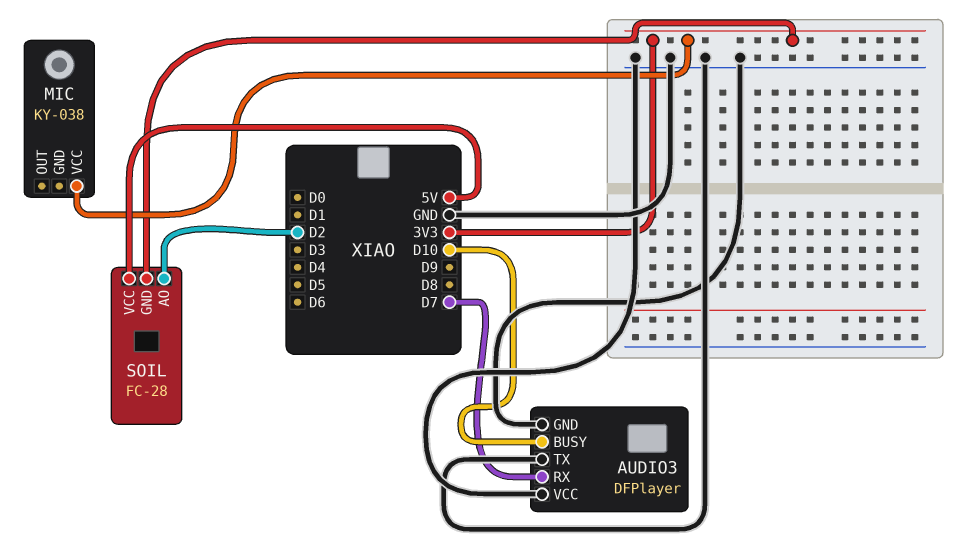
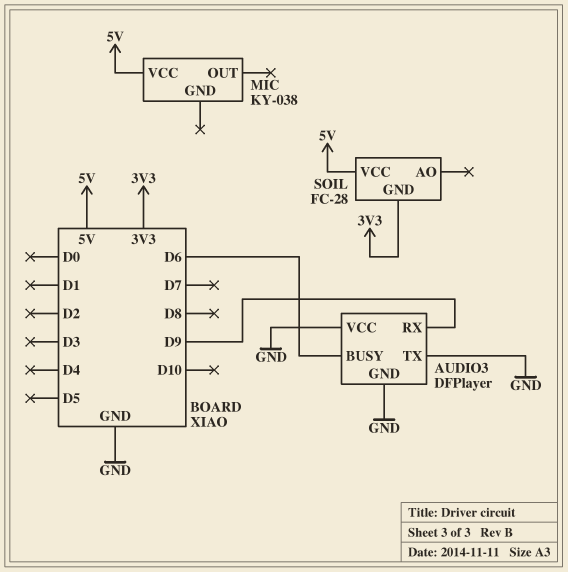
AUDIO3 pin BUSY: D10 -> D6
AUDIO3 pin RX: D7 -> D9
MIC pin VCC: 3V3 -> 5V
SOIL pin AO: D2 -> none

